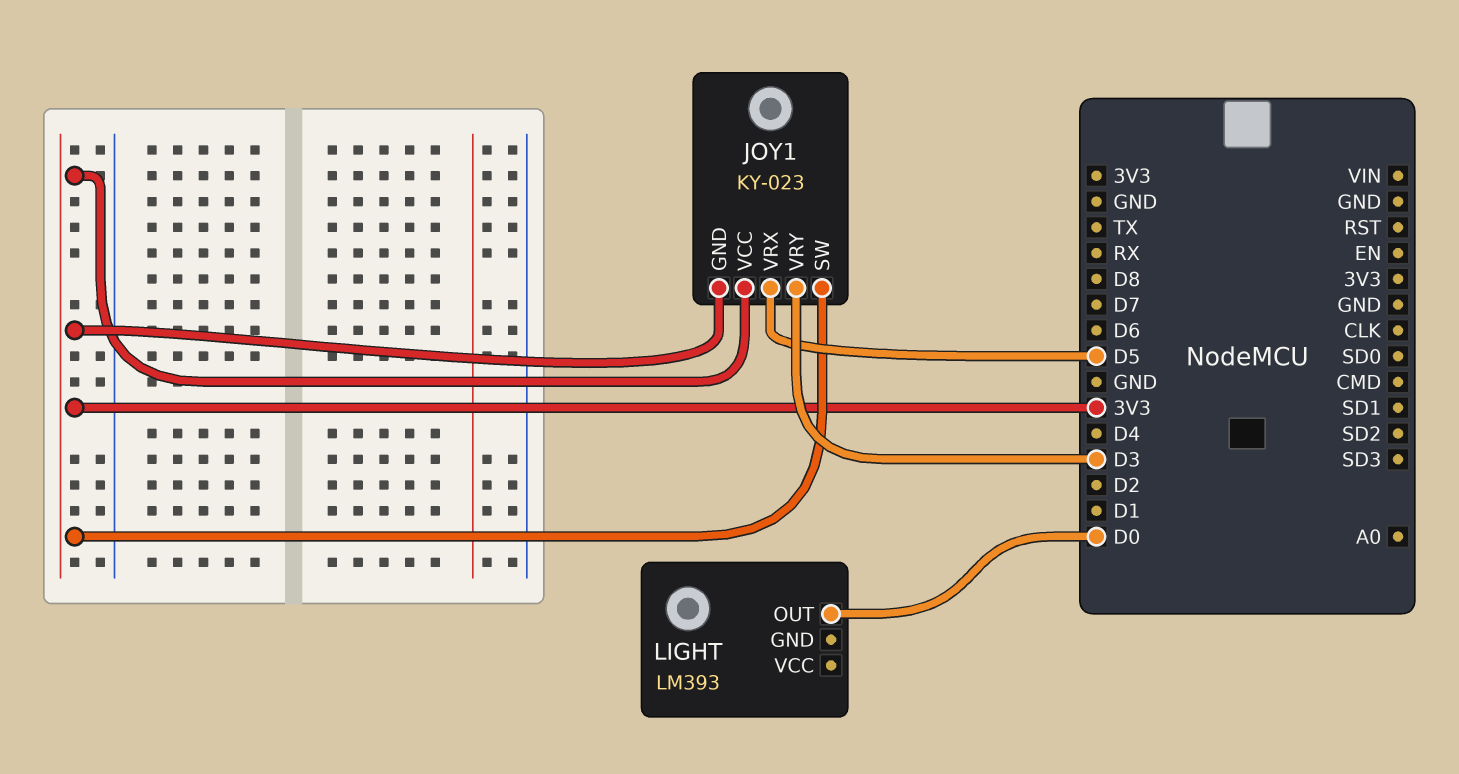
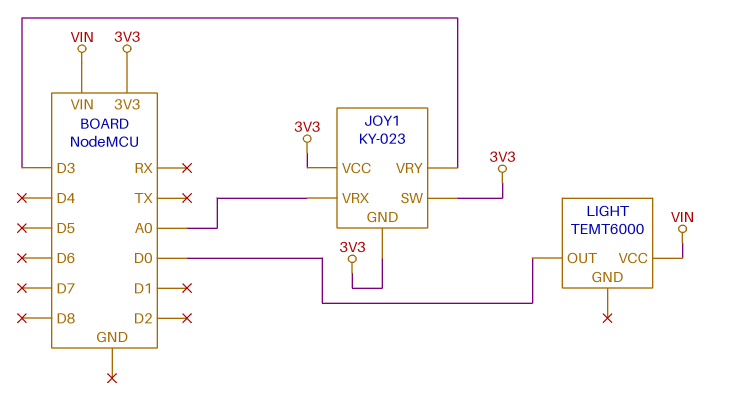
JOY1 pin VRX: D5 -> A0
LIGHT: LM393 -> TEMT6000
LIGHT pin VCC: none -> VIN

